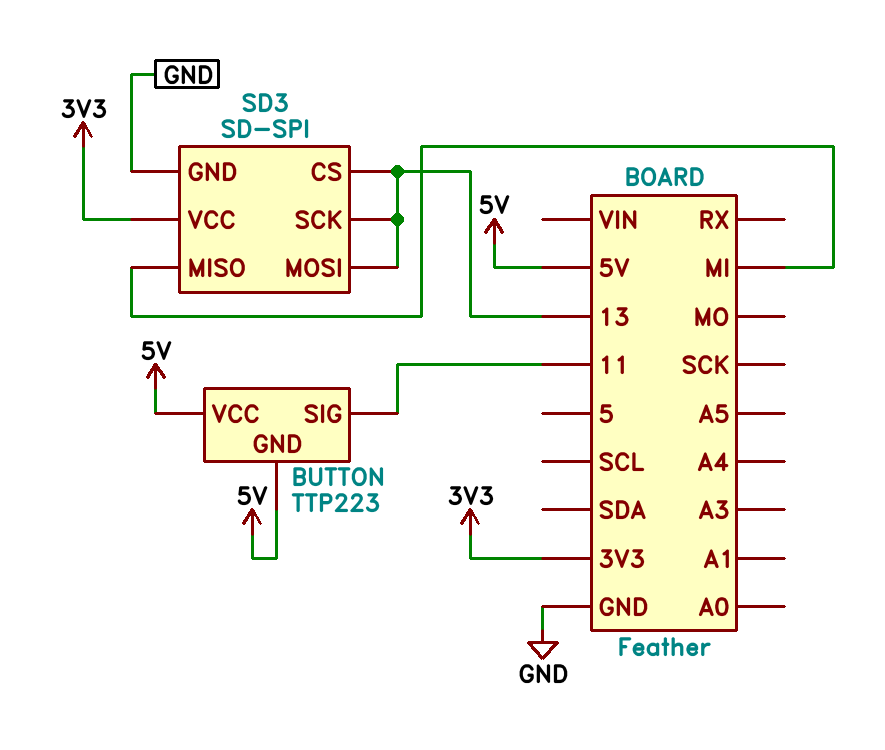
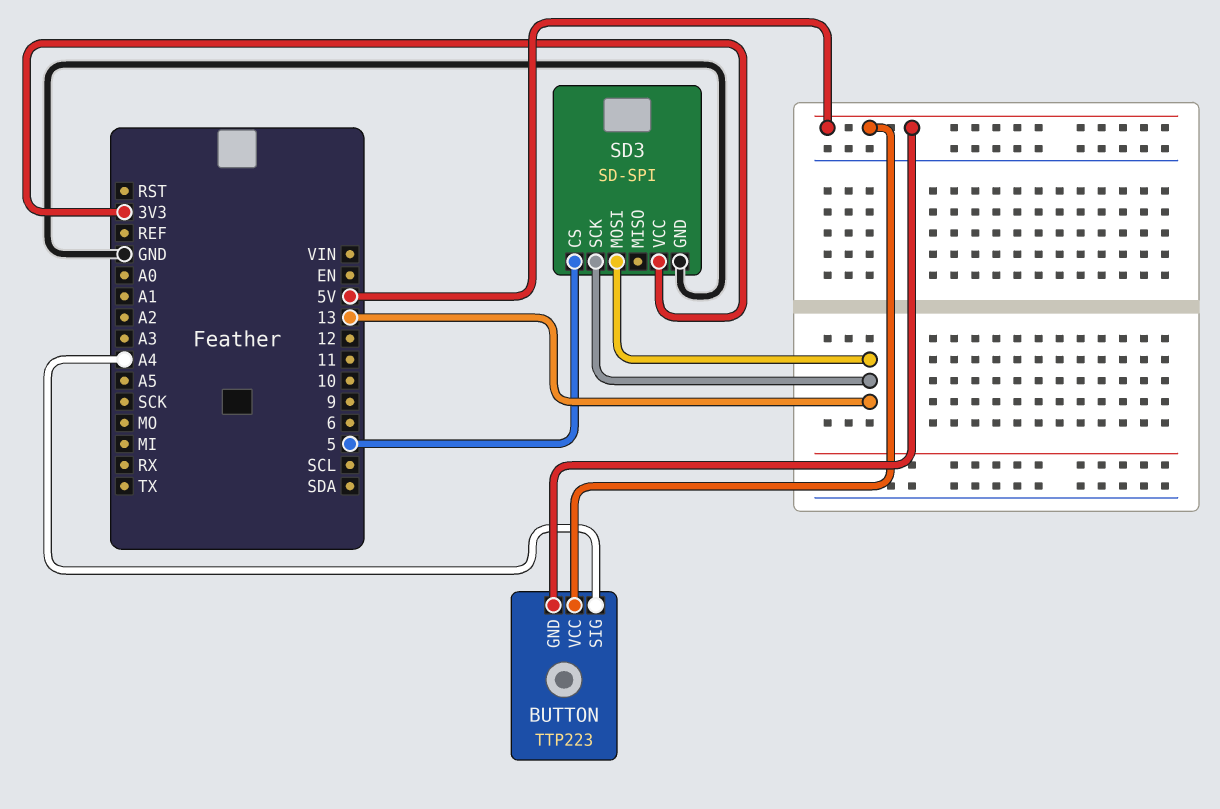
BUTTON pin SIG: 11 -> A4
SD3 pin CS: 13 -> 5
SD3 pin MISO: MI -> none

